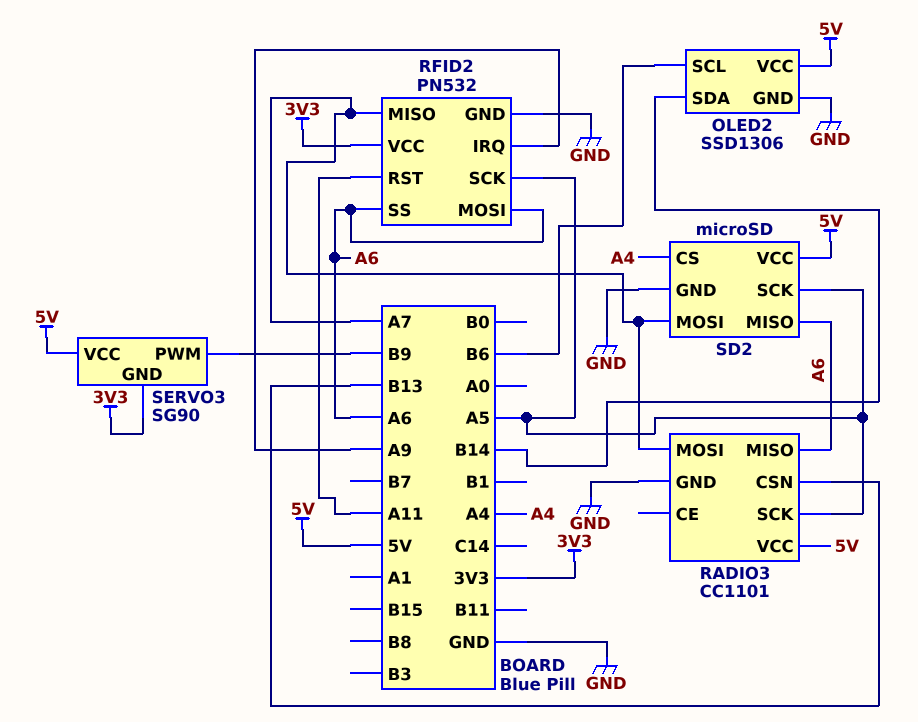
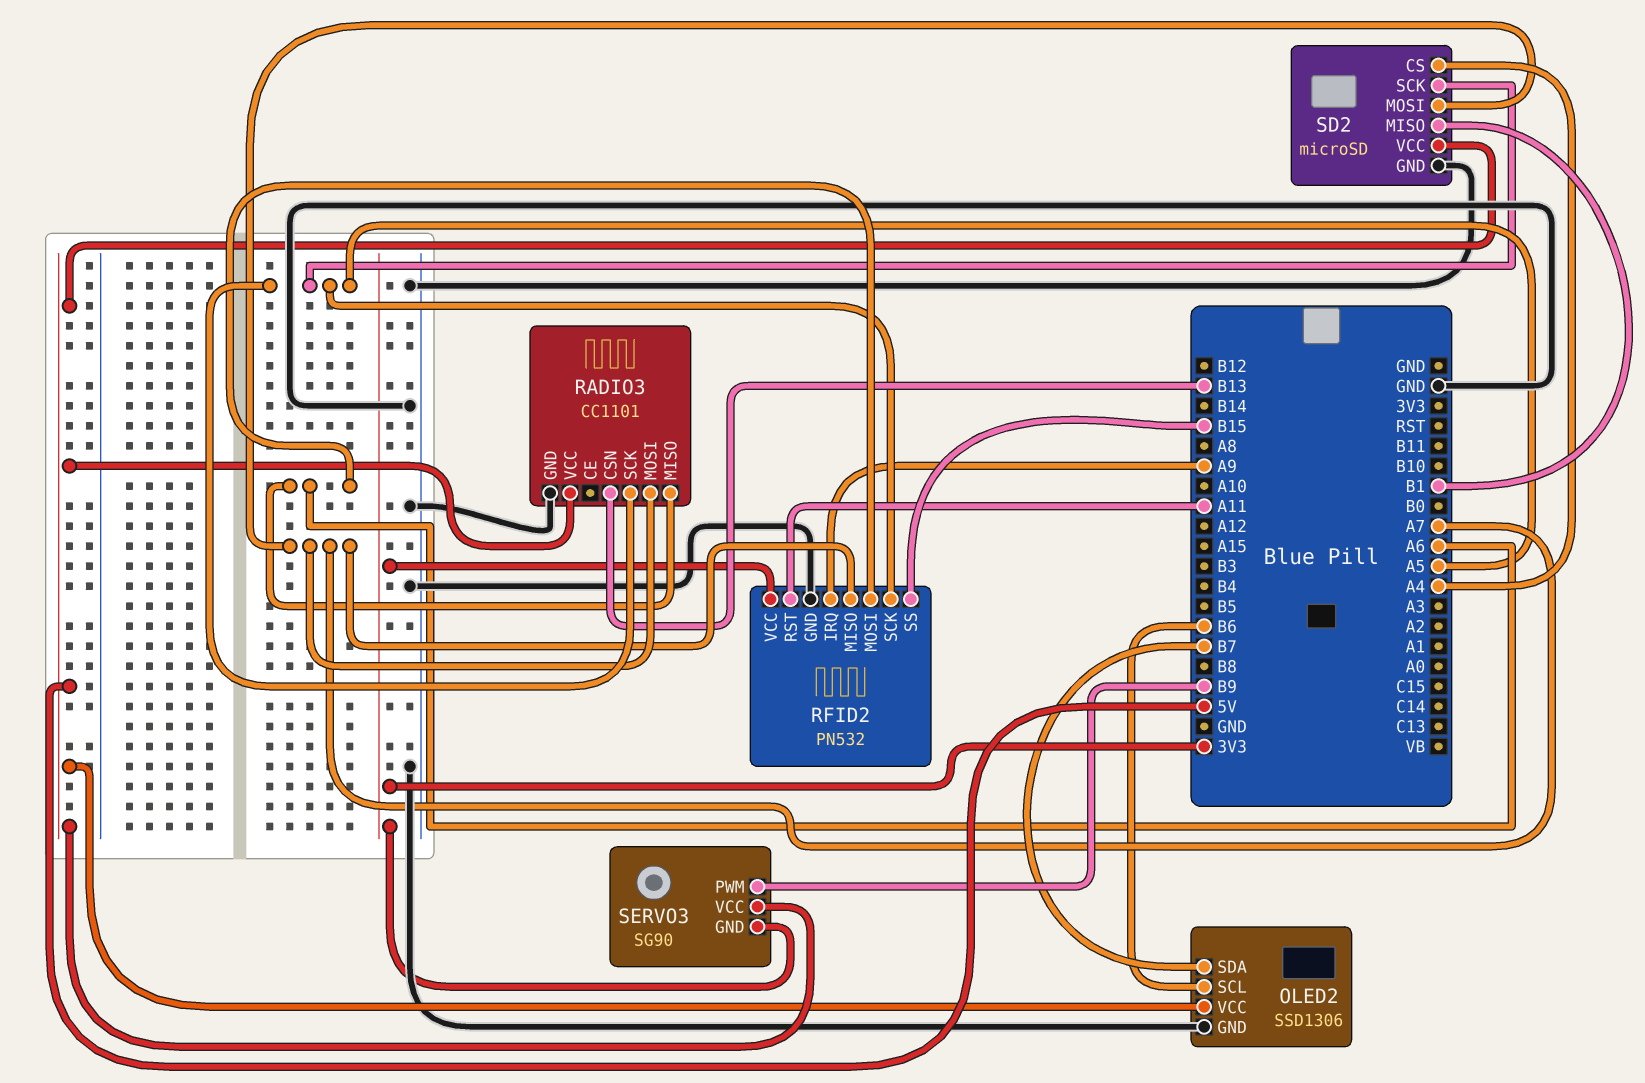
OLED2 pin SDA: B14 -> B7
RFID2 pin SS: A6 -> B15
SD2 pin MISO: A6 -> B1

